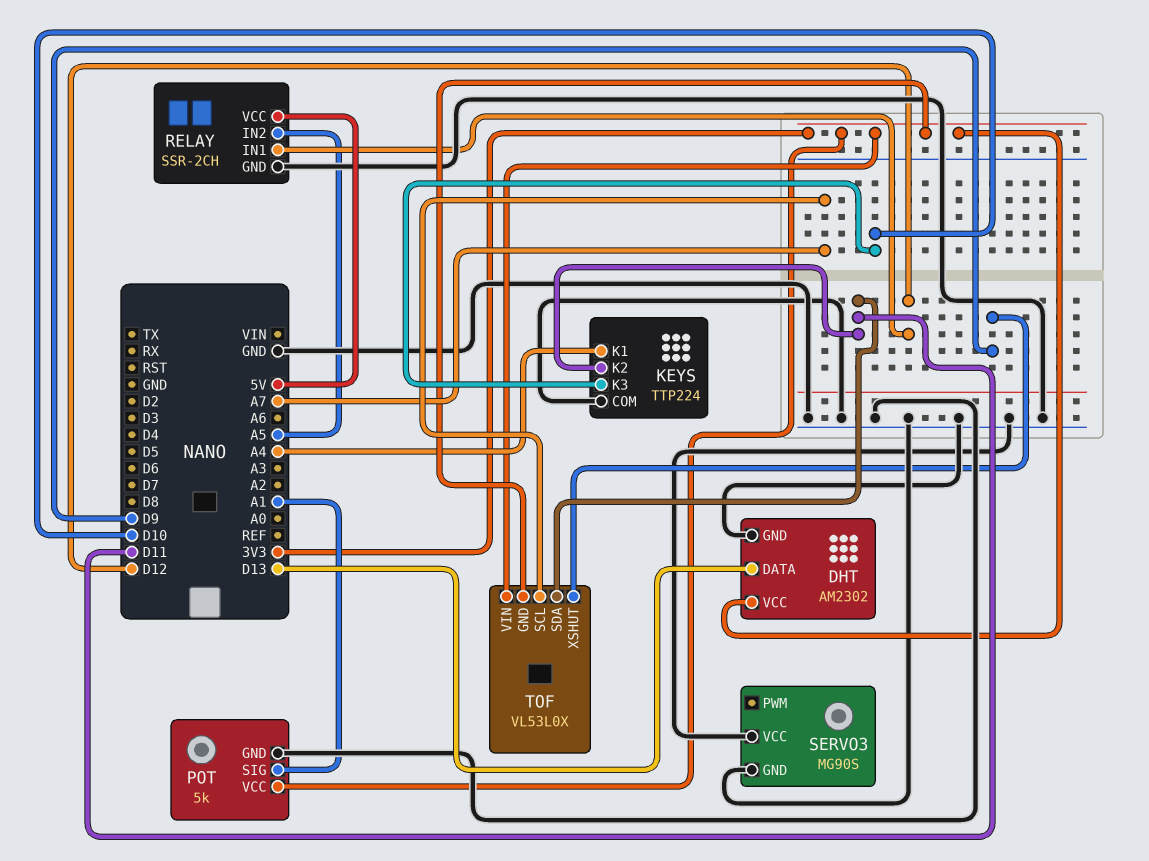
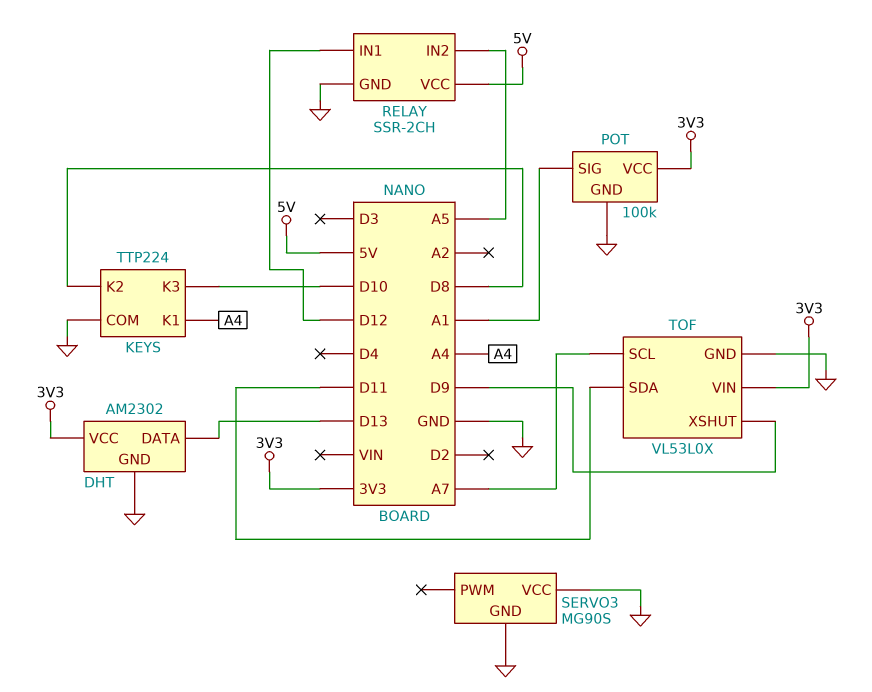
KEYS pin K2: D11 -> D8
POT: 5k -> 100k
TOF pin GND: 3V3 -> GND

